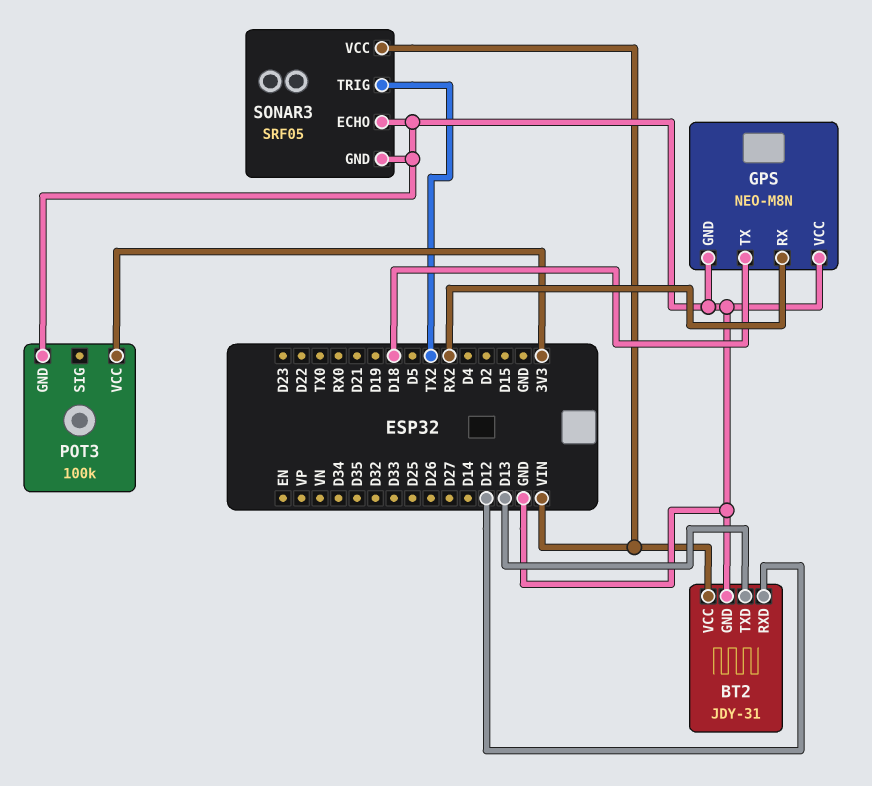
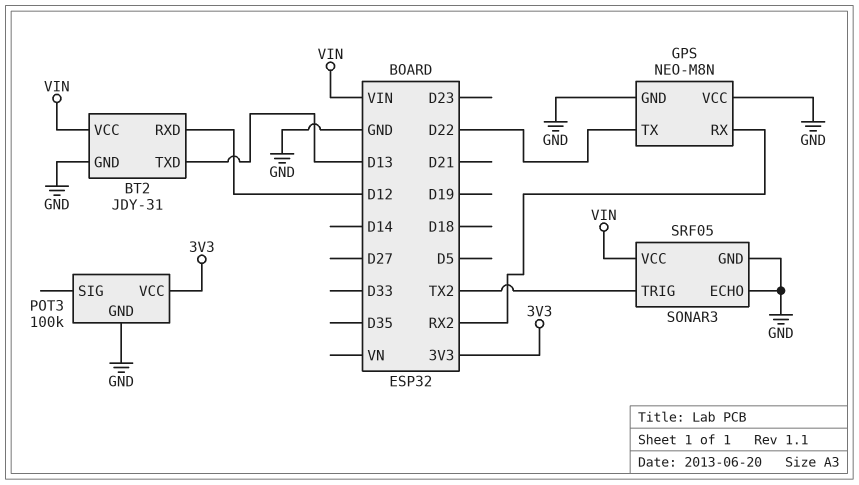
GPS pin TX: D18 -> D22

